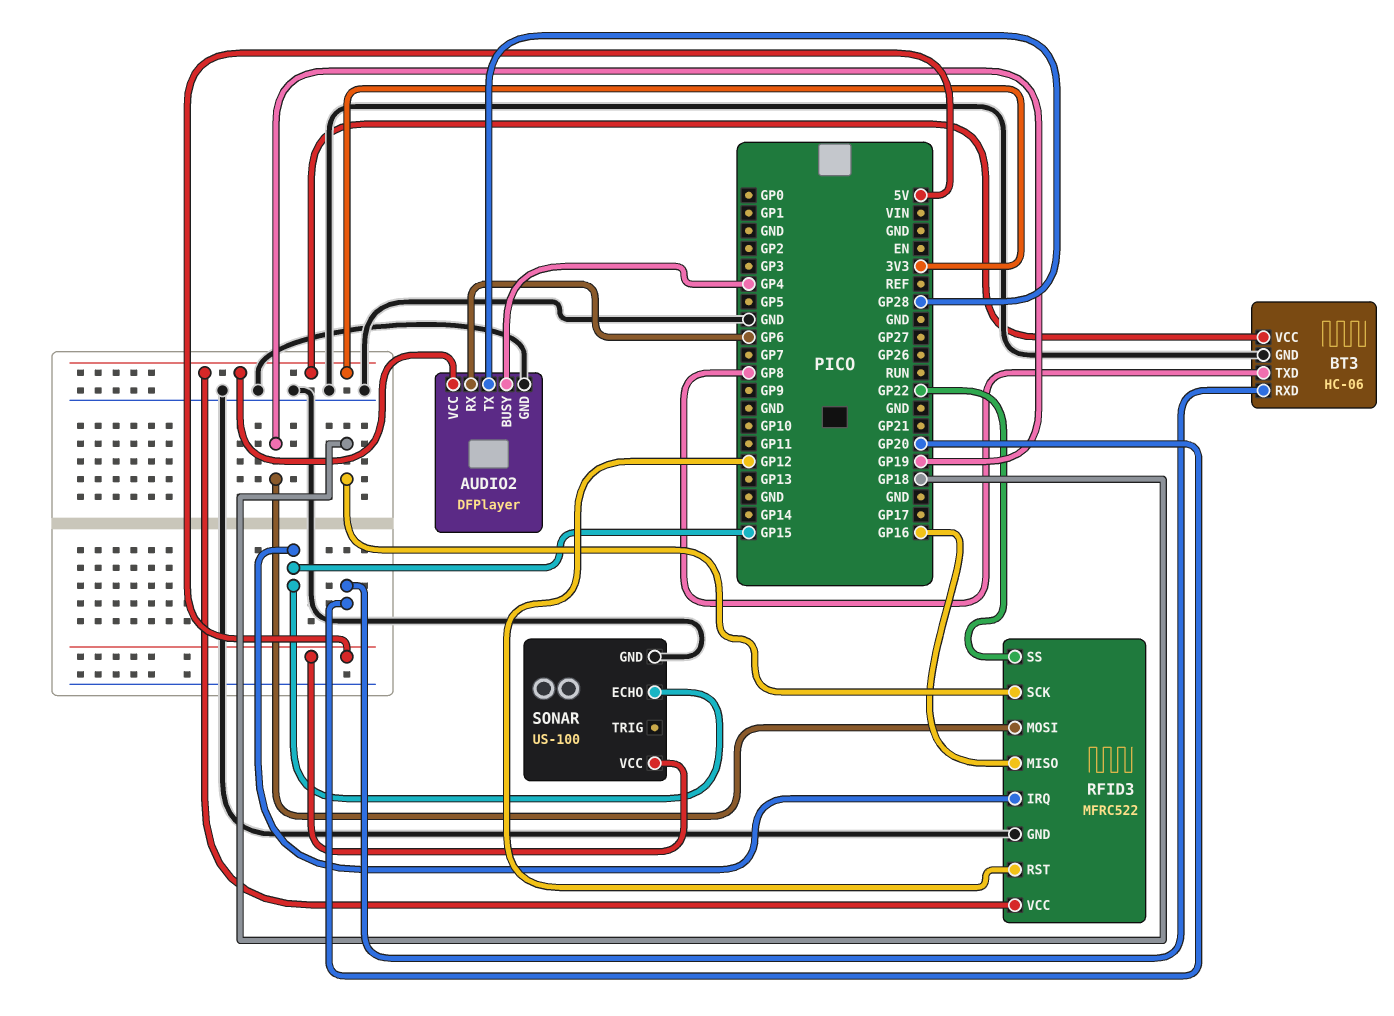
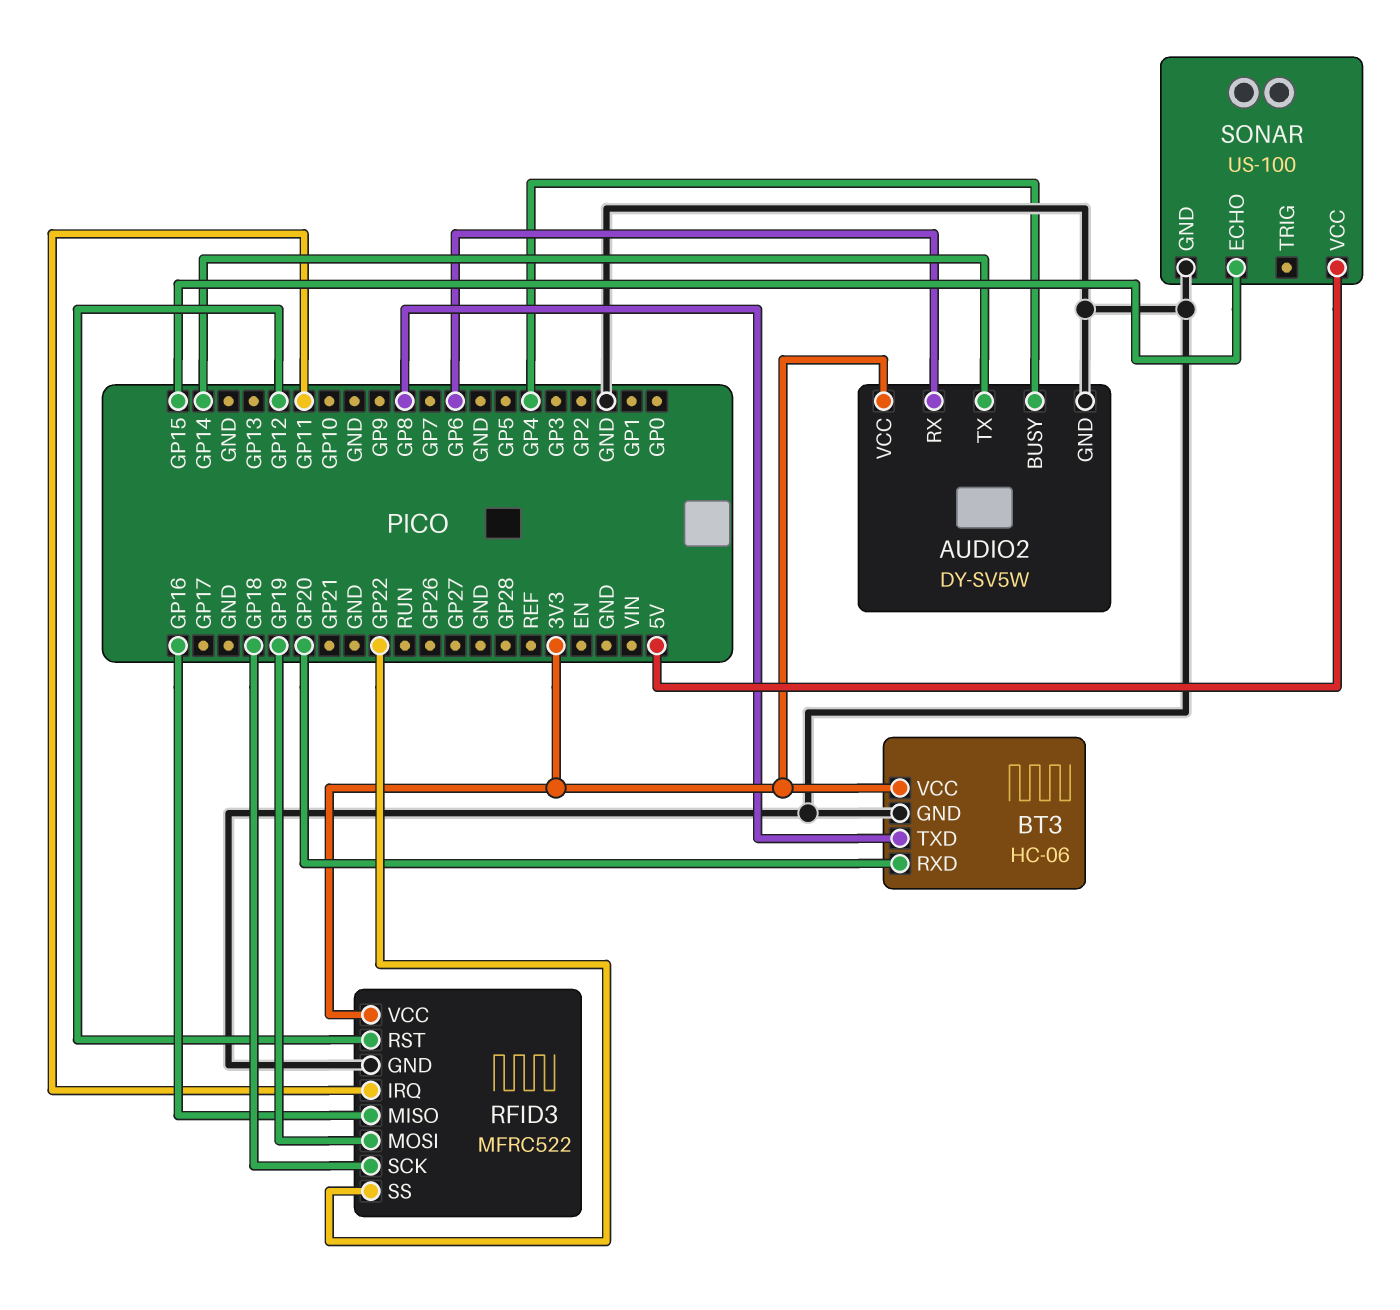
AUDIO2: DFPlayer -> DY-SV5W
AUDIO2 pin TX: GP28 -> GP14
RFID3 pin IRQ: GP15 -> GP11

